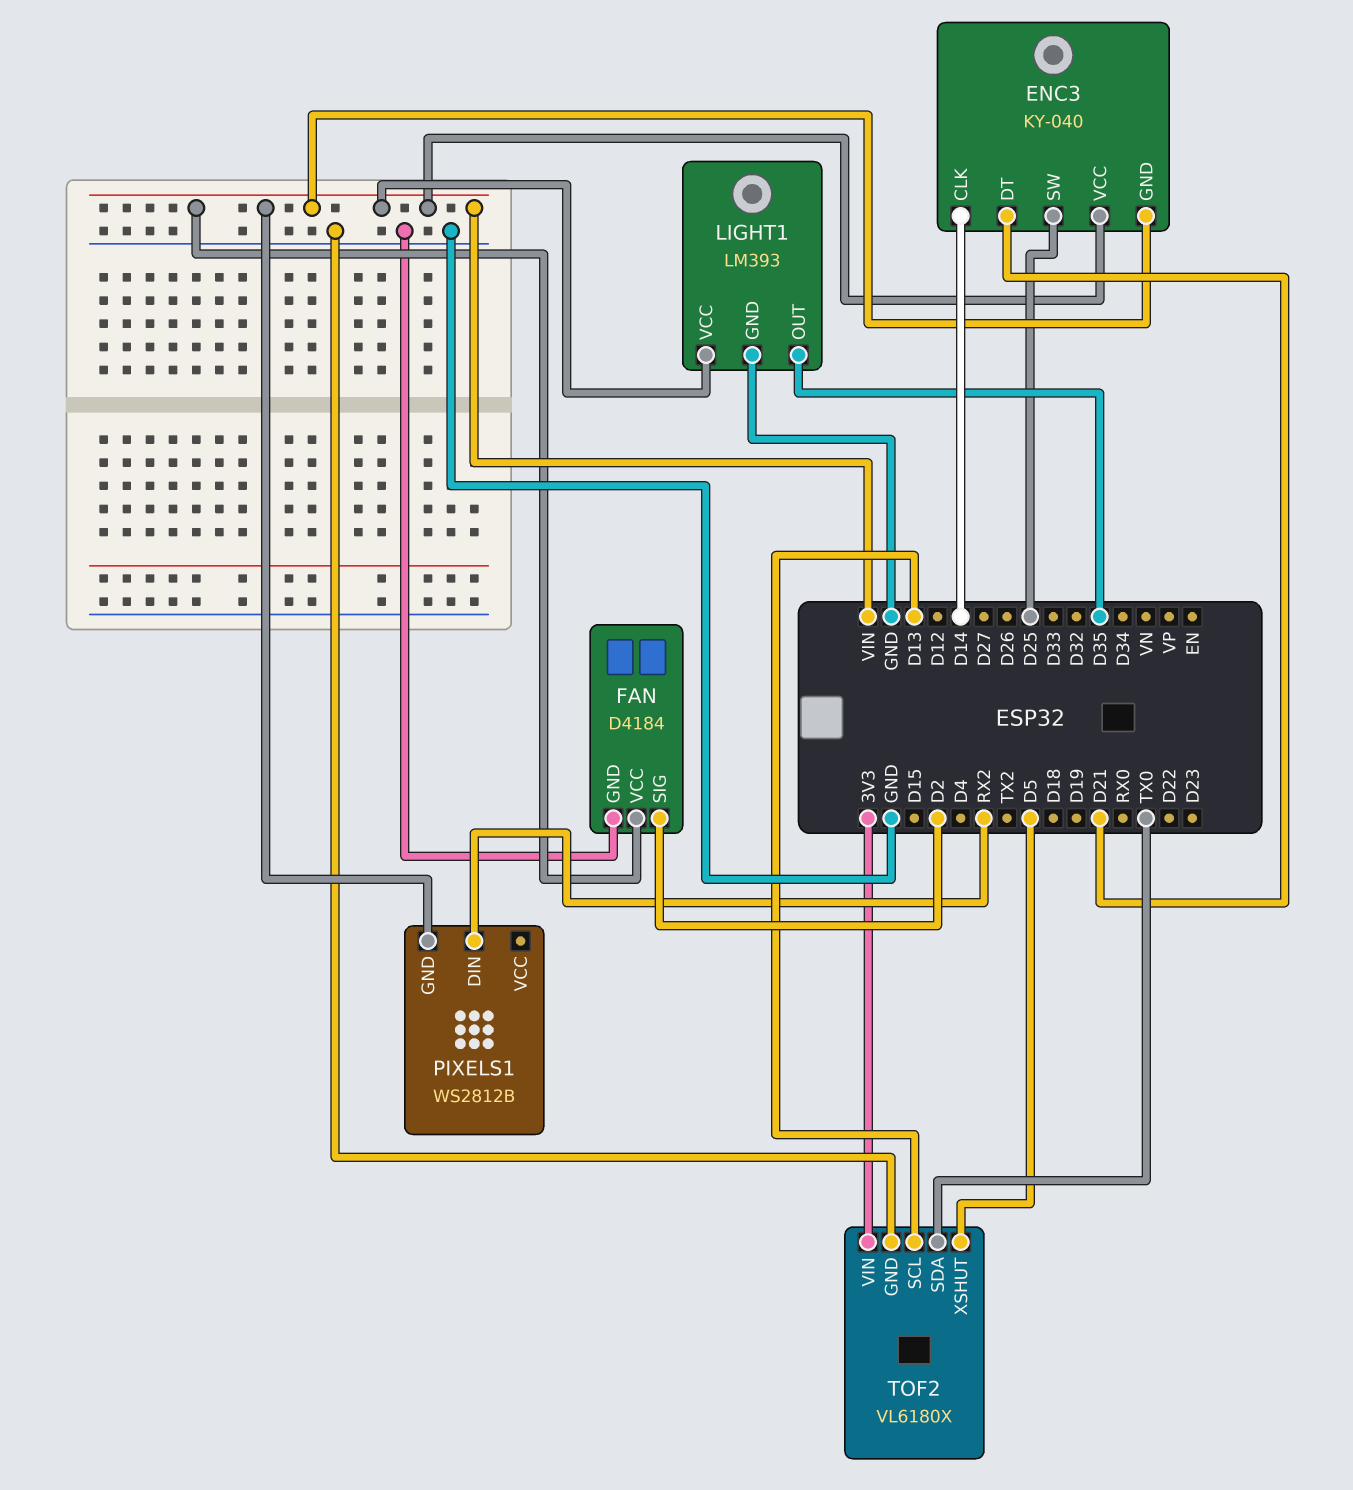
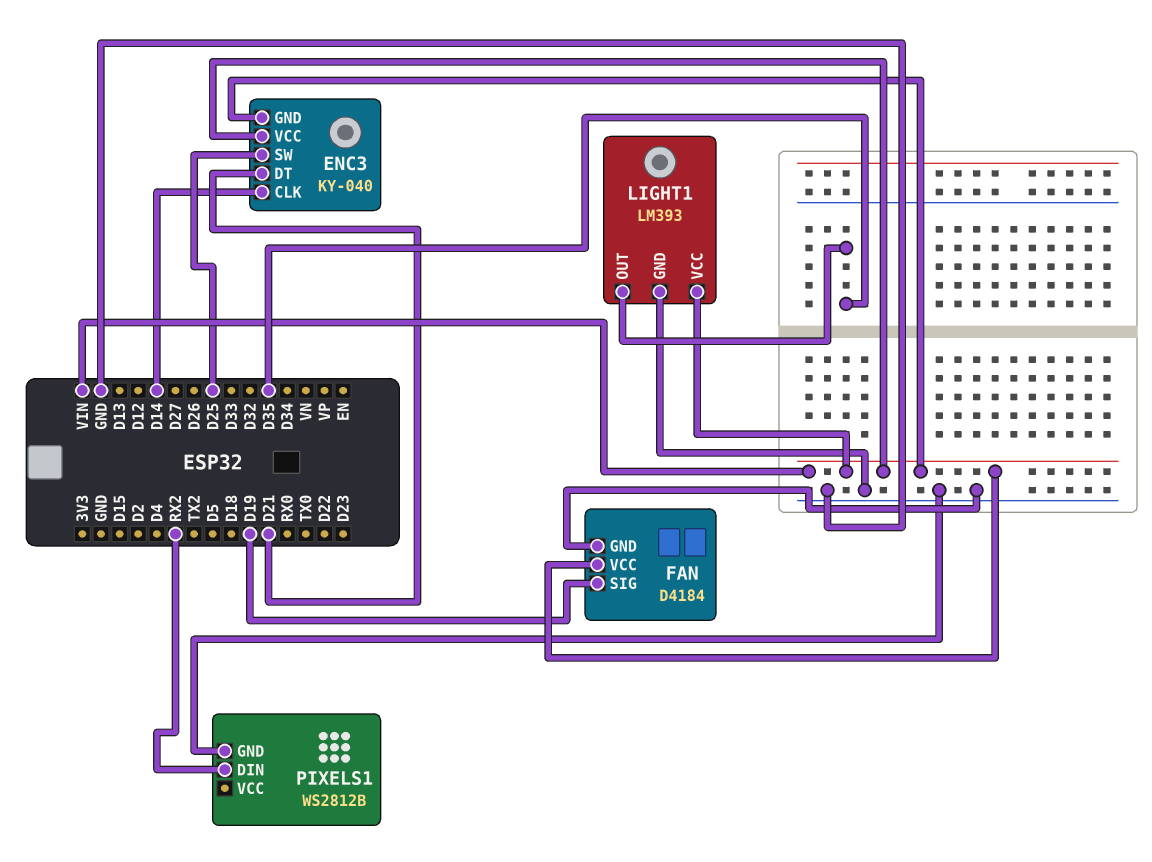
FAN pin SIG: D2 -> D19
PIXELS1 pin GND: VIN -> GND
TOF2: VL6180X -> none
TOF2 pin GND: GND -> none
TOF2 pin SCL: D13 -> none
TOF2 pin SDA: TX0 -> none
TOF2 pin VIN: 3V3 -> none
TOF2 pin XSHUT: D5 -> none

